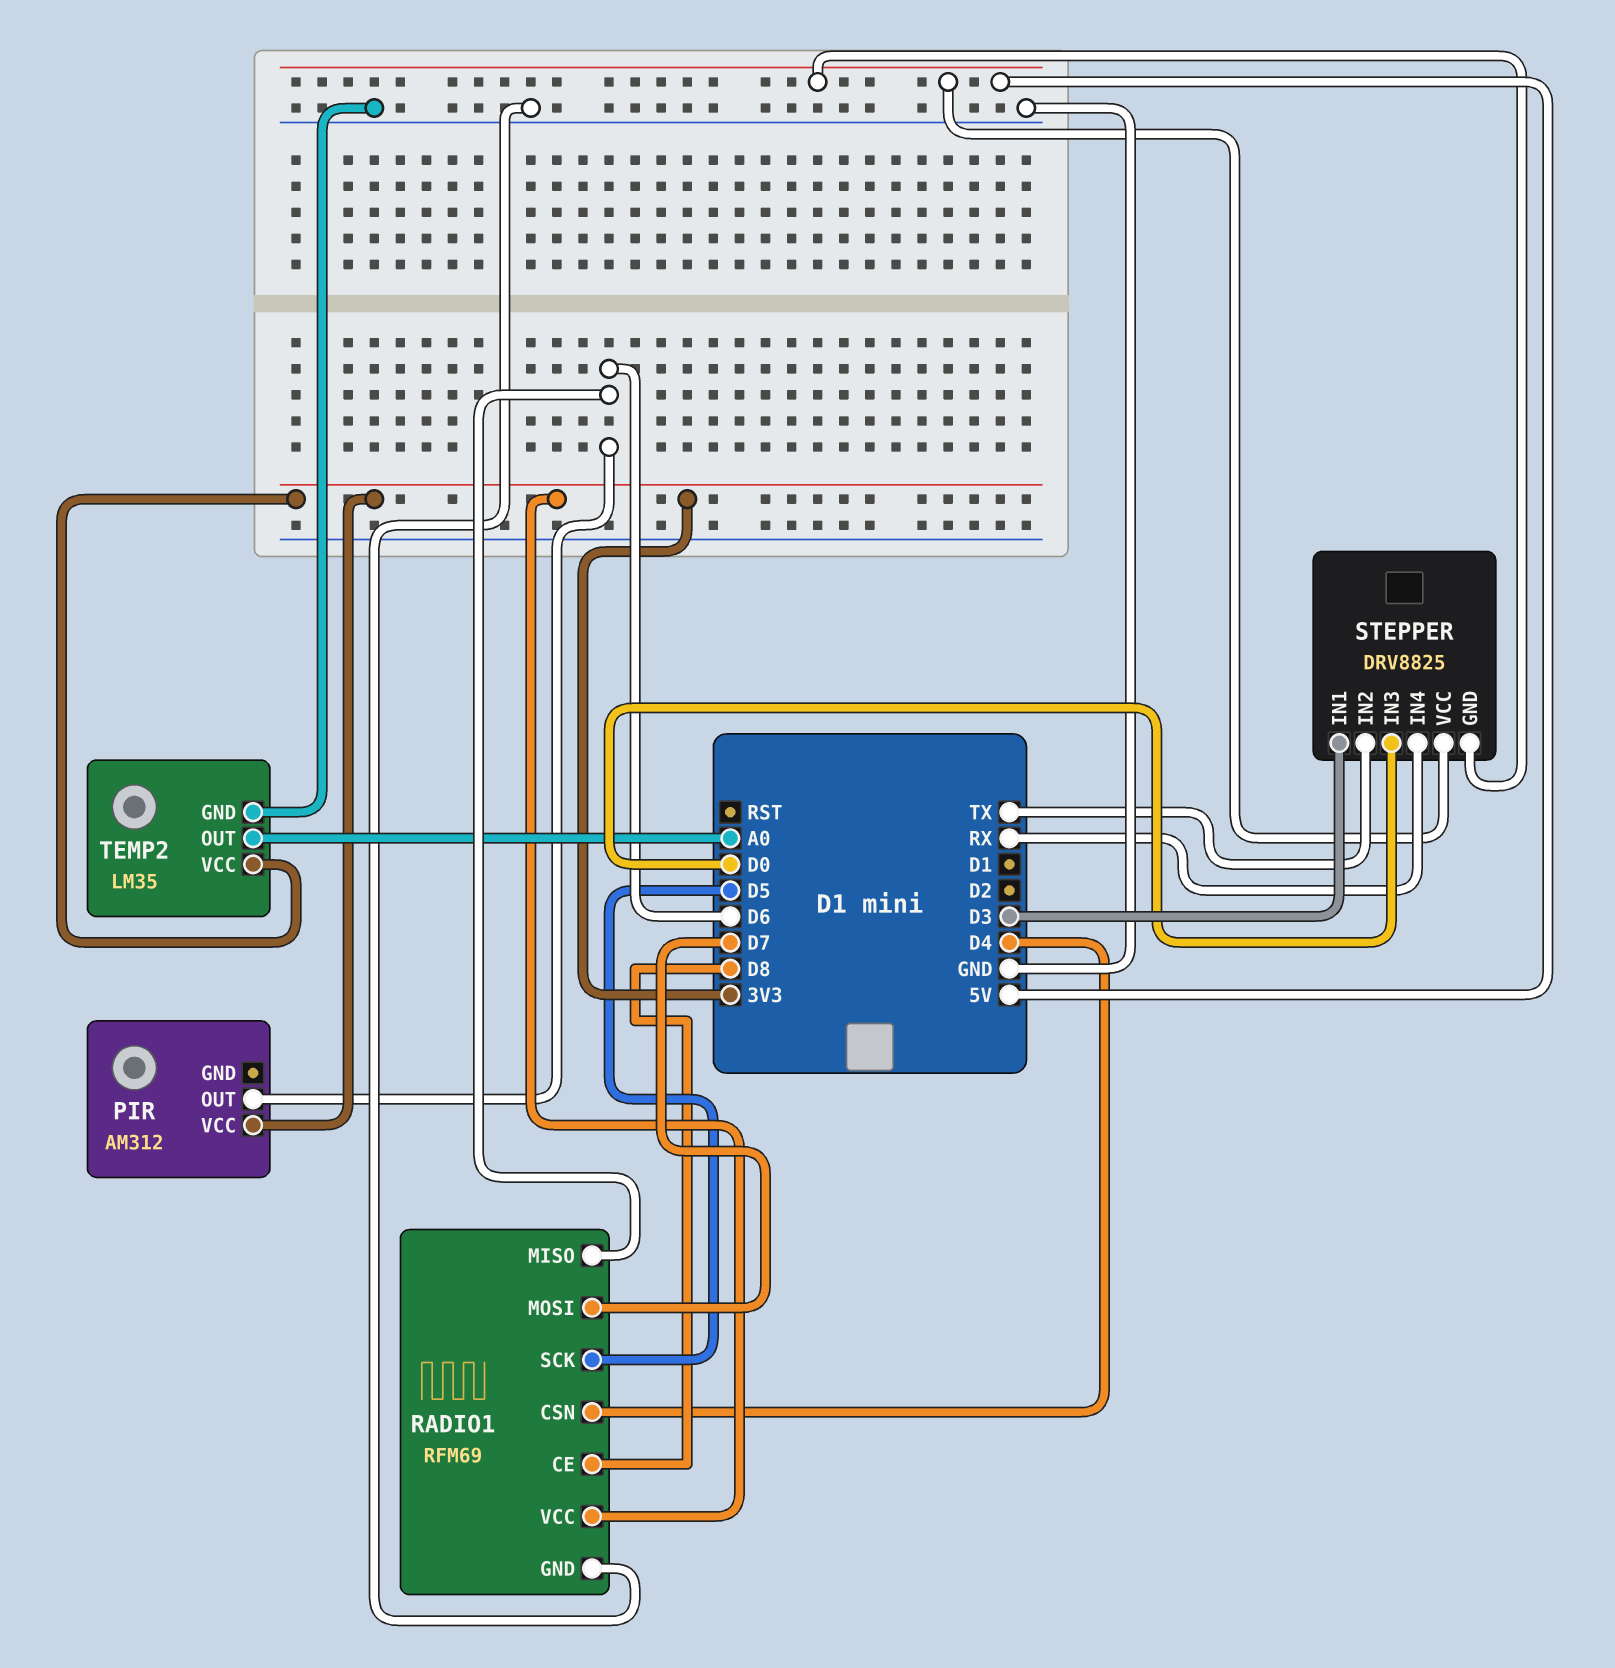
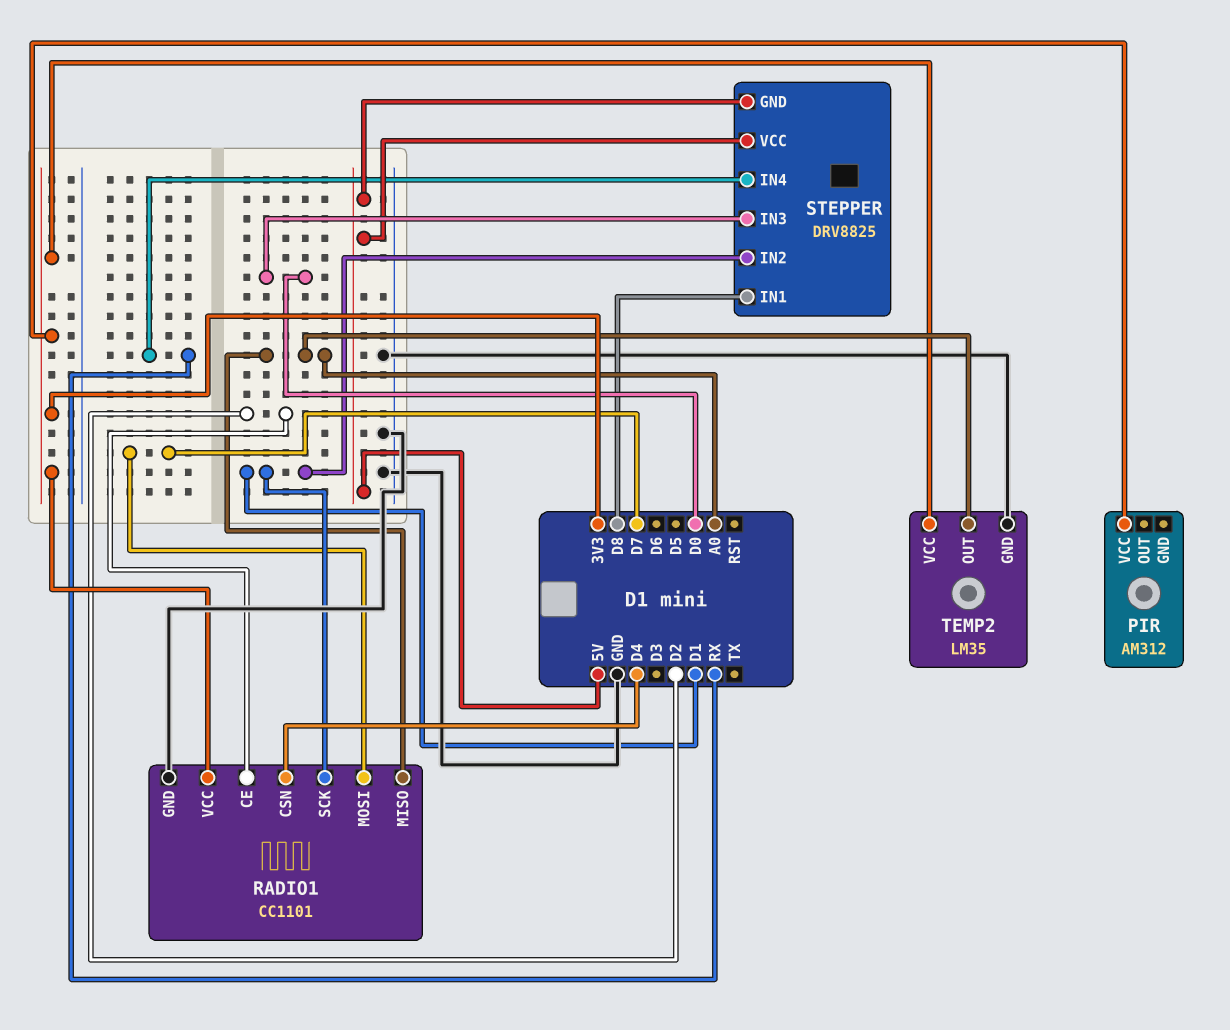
PIR pin OUT: D6 -> none
RADIO1: RFM69 -> CC1101
RADIO1 pin CE: D8 -> D2
RADIO1 pin MISO: D6 -> A0
RADIO1 pin SCK: D5 -> D1
STEPPER pin IN1: D3 -> D8
STEPPER pin IN2: TX -> D1

